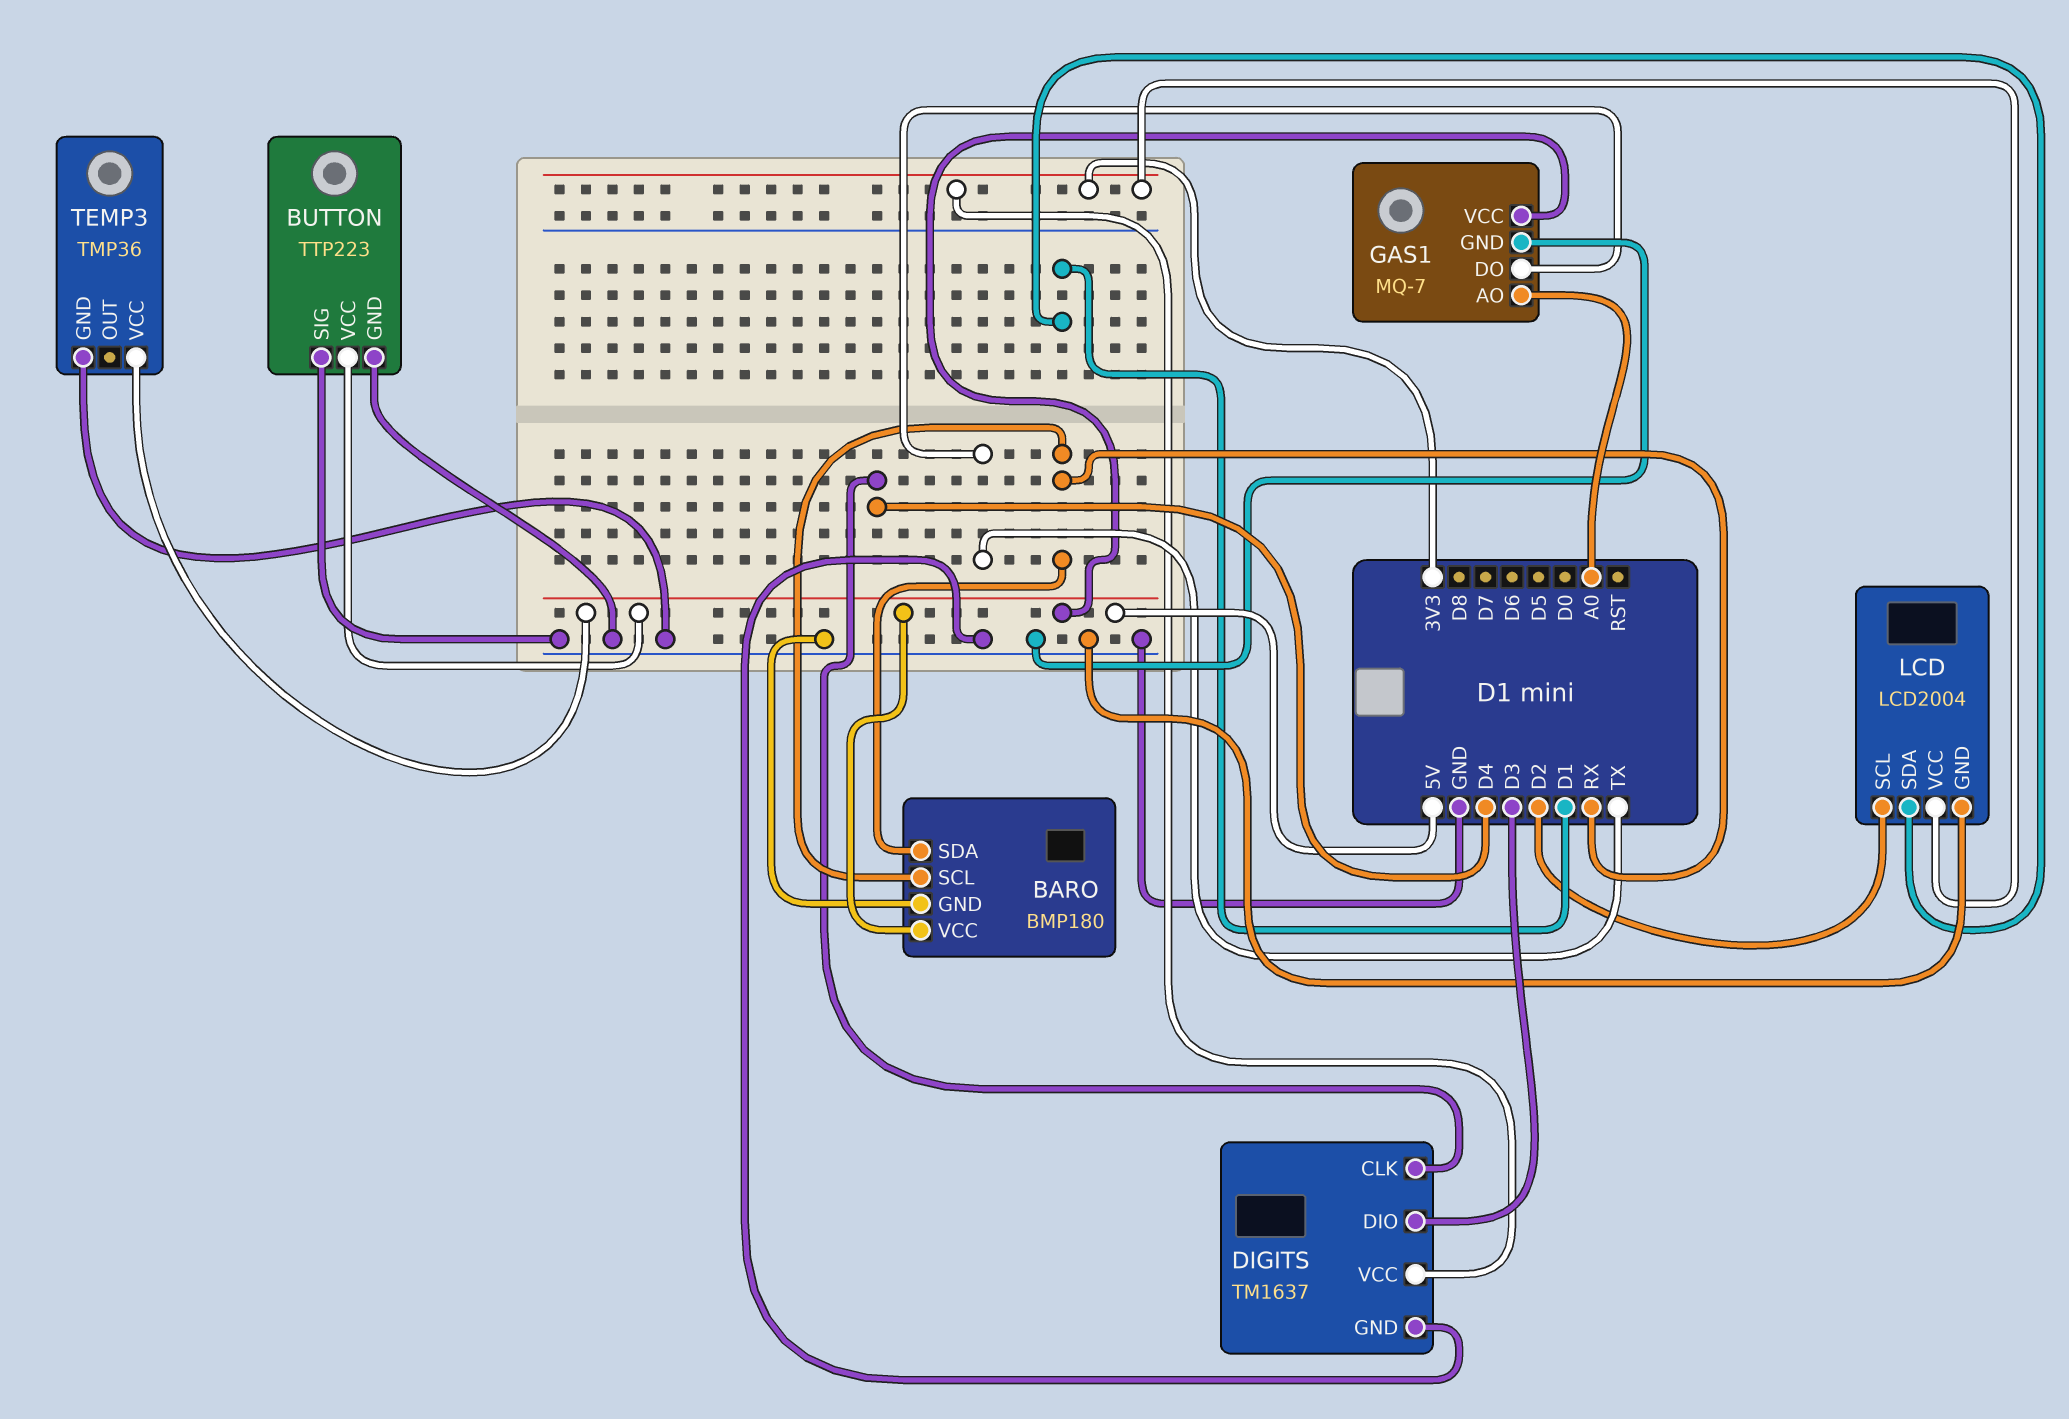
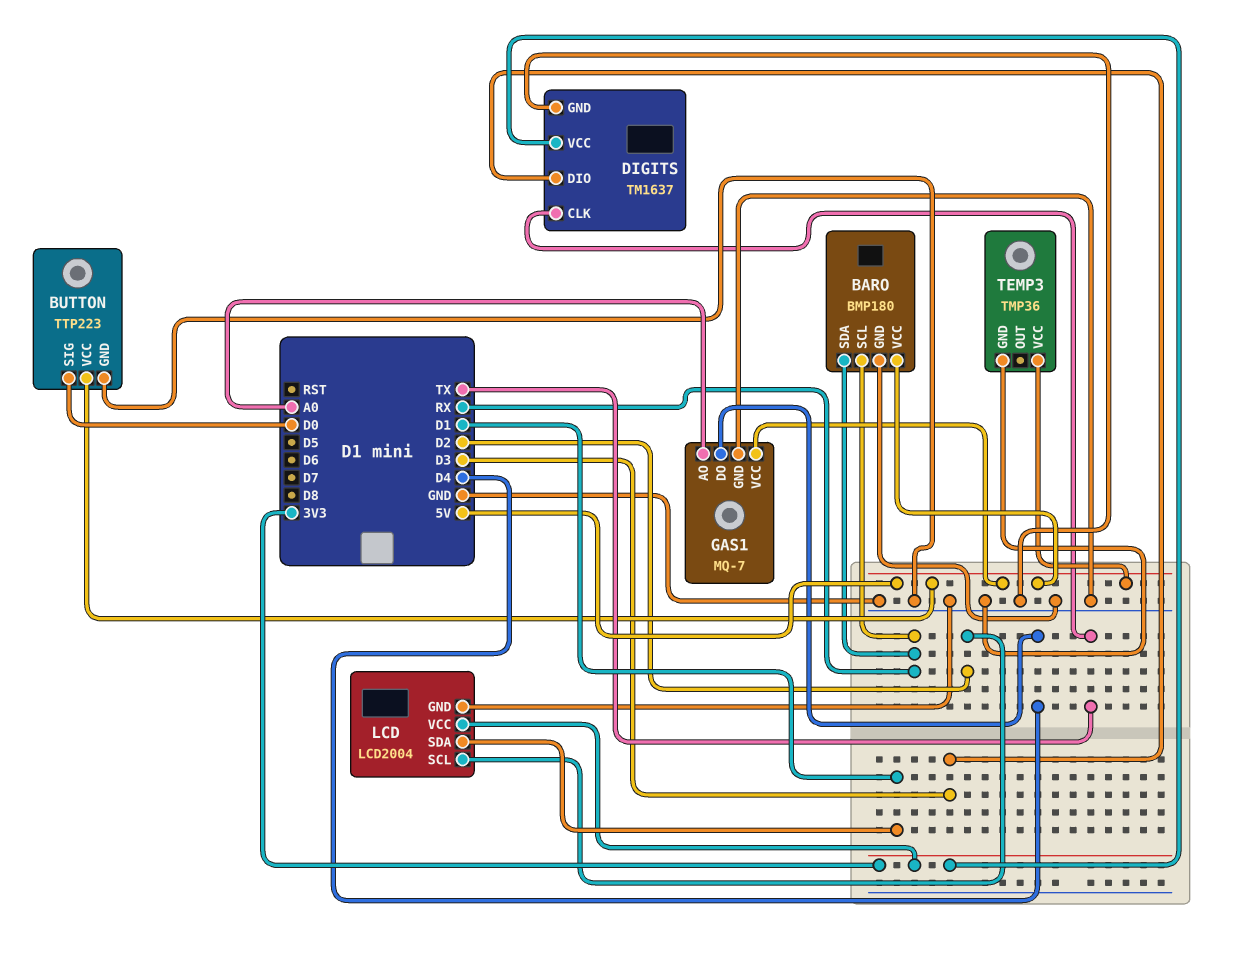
BUTTON pin SIG: GND -> D0
DIGITS pin CLK: D4 -> TX
GAS1 pin DO: TX -> D4

